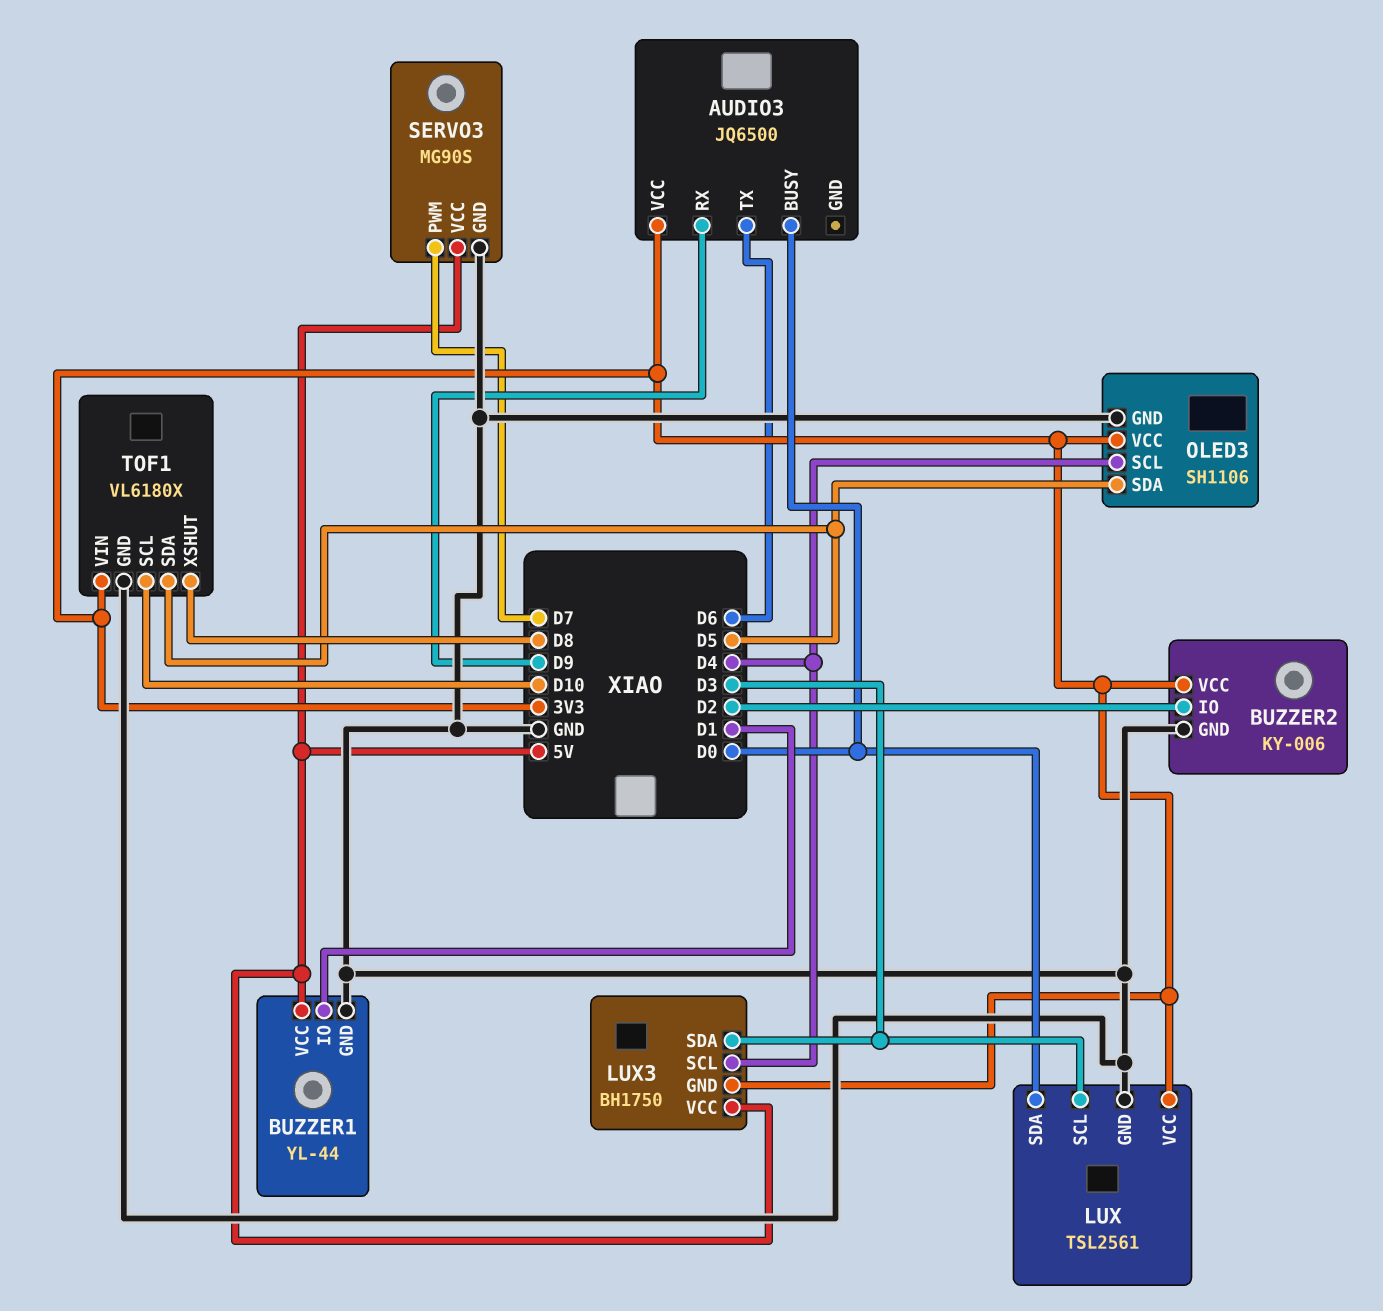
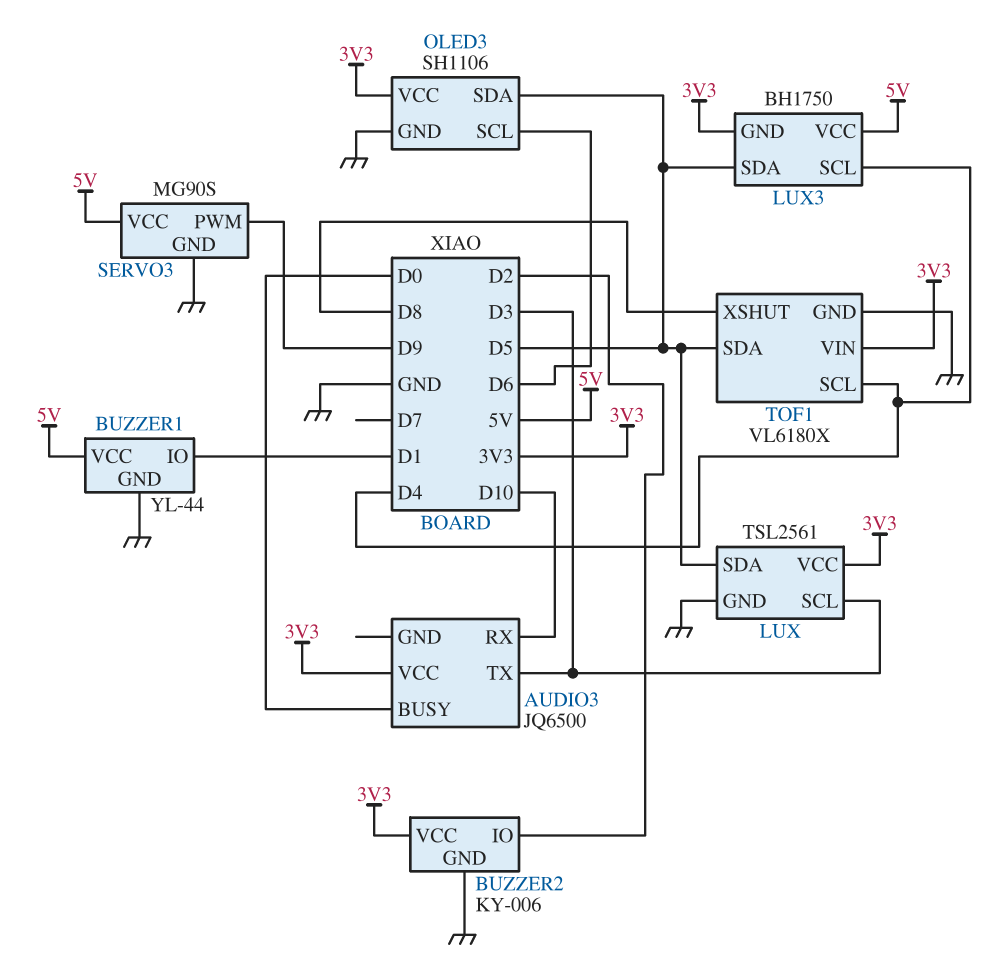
AUDIO3 pin RX: D9 -> D10
AUDIO3 pin TX: D6 -> D3
LUX pin SDA: D0 -> D5
LUX3 pin SDA: D3 -> D5
OLED3 pin SCL: D4 -> D6
SERVO3 pin PWM: D7 -> D9
TOF1 pin SCL: D10 -> D4

